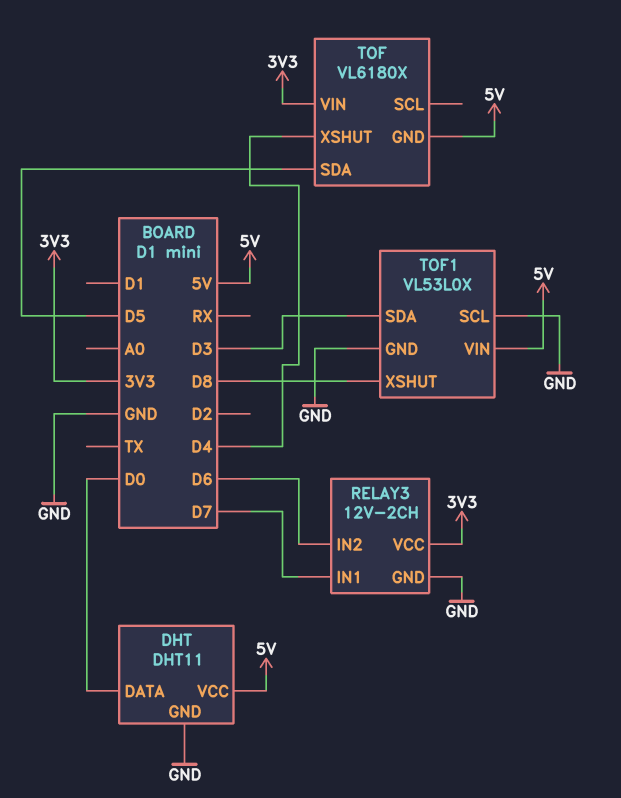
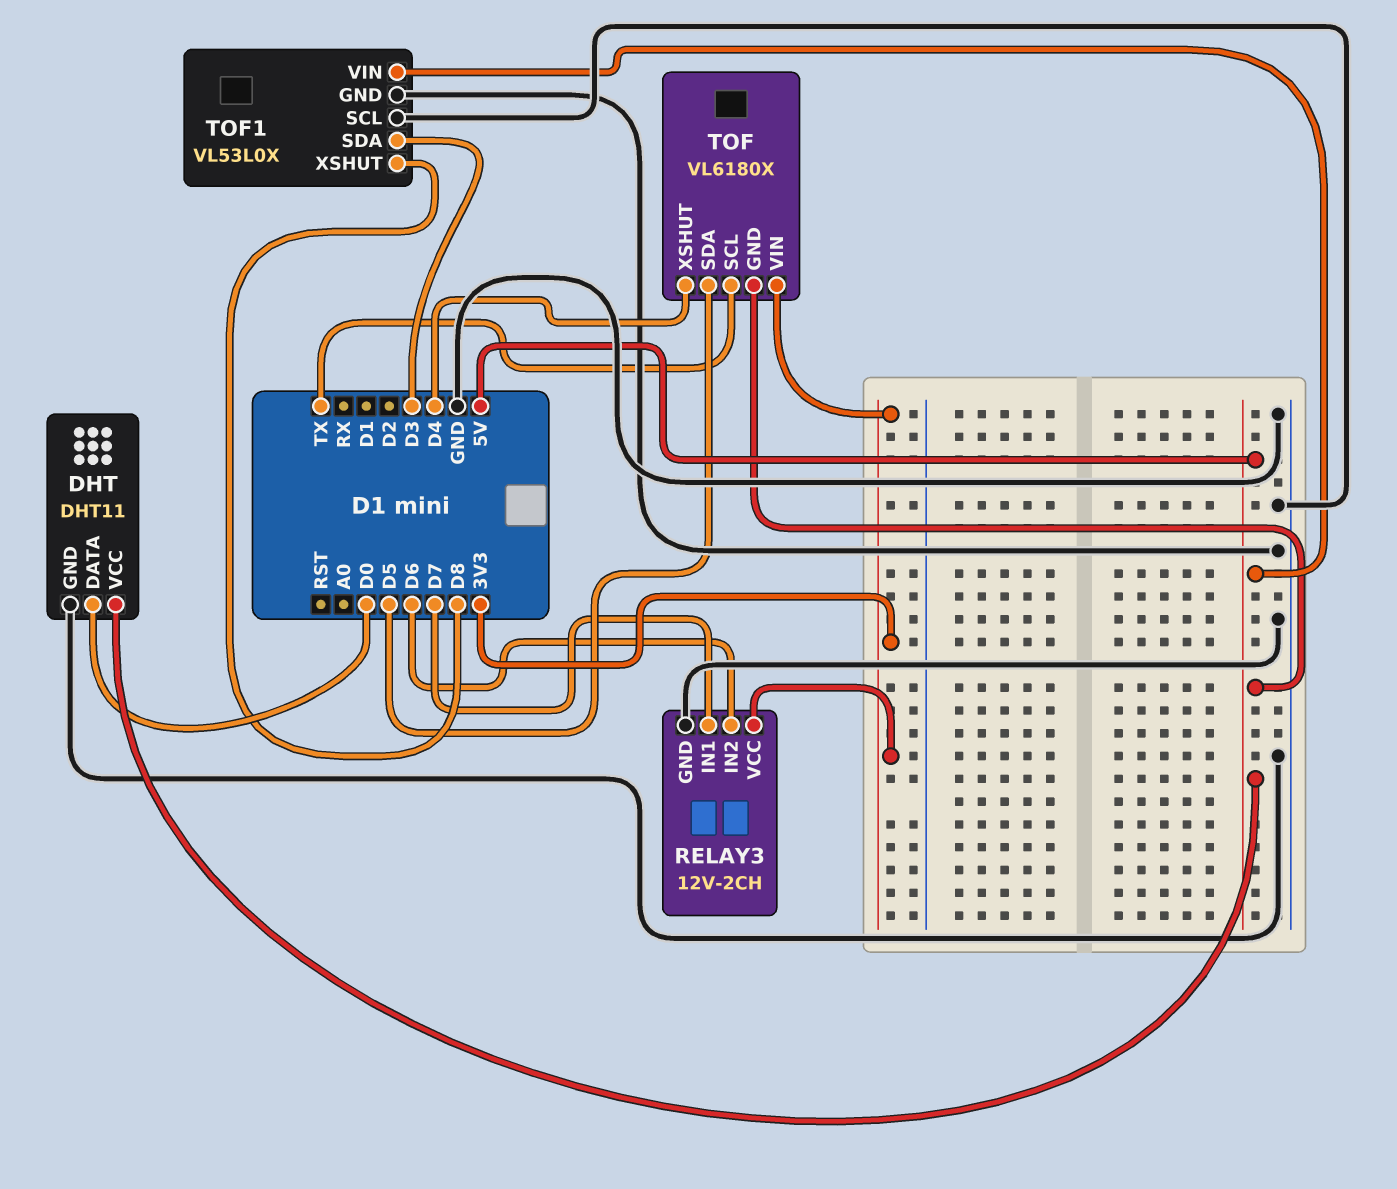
TOF pin SCL: none -> TX

